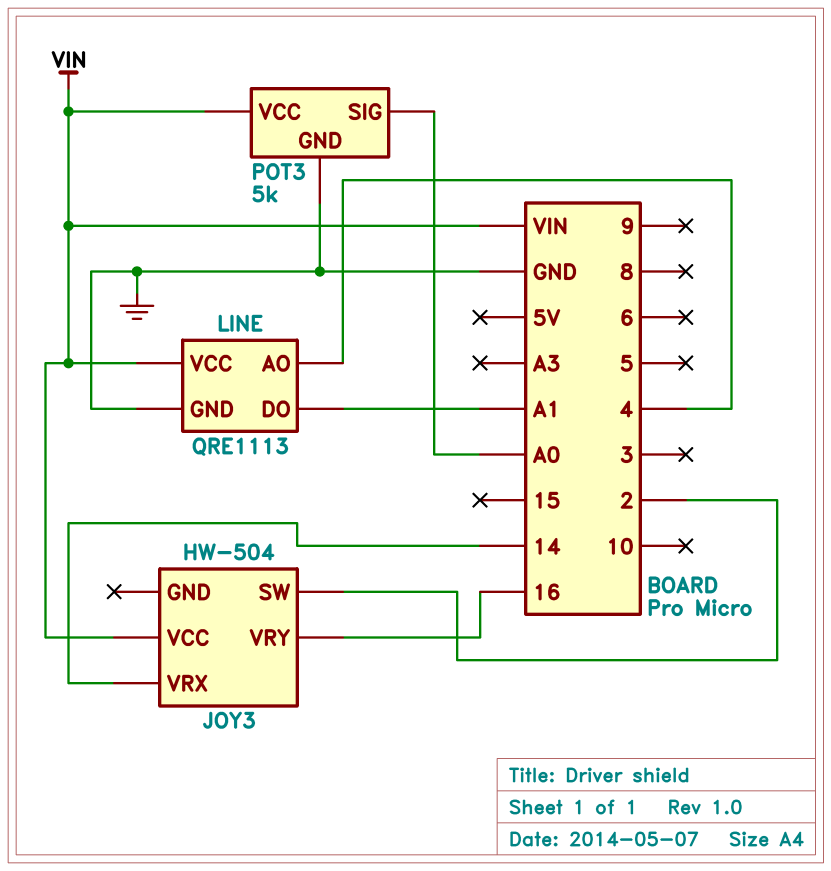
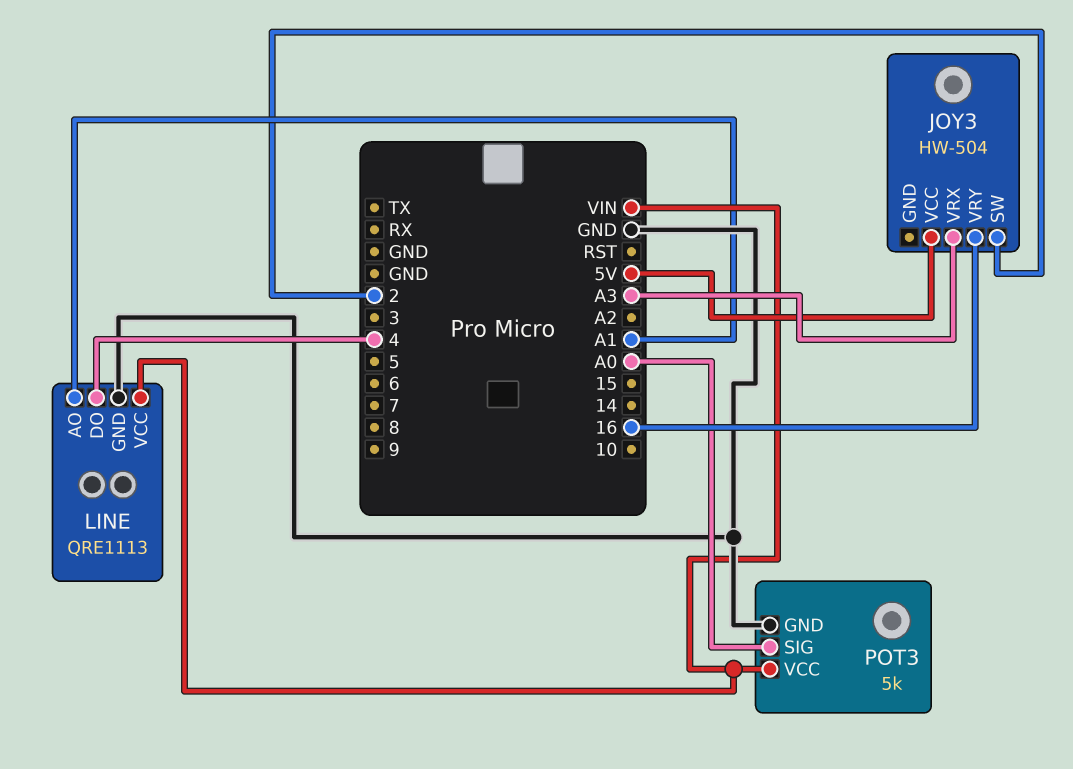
JOY3 pin VCC: VIN -> 5V
JOY3 pin VRX: 14 -> A3
LINE pin AO: 4 -> A1
LINE pin DO: A1 -> 4

